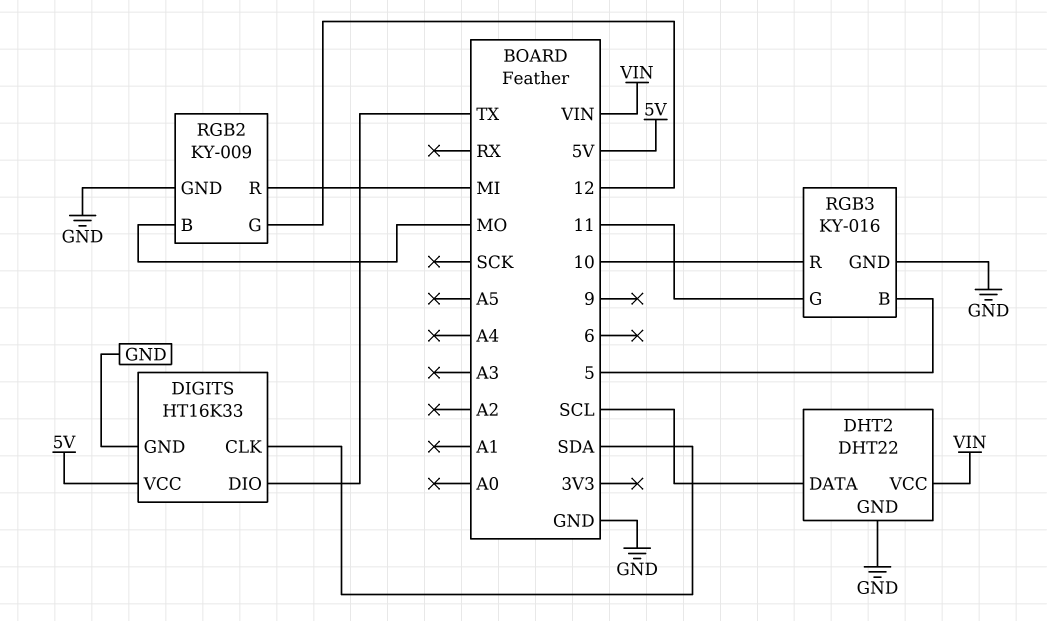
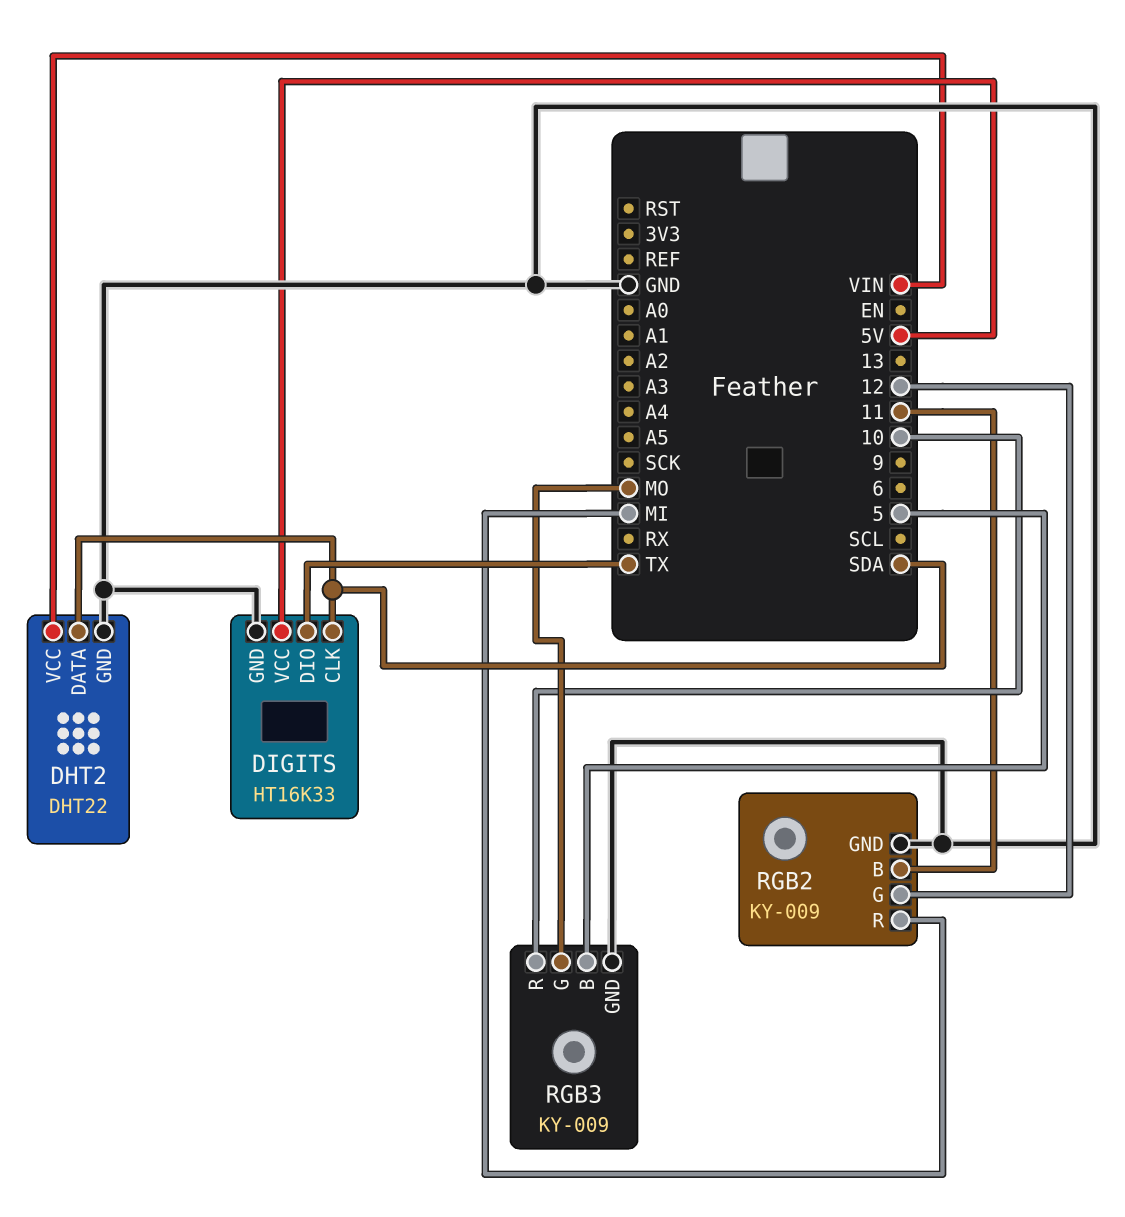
DHT2 pin DATA: SCL -> SDA
RGB2 pin B: MO -> 11
RGB3: KY-016 -> KY-009
RGB3 pin G: 11 -> MO

